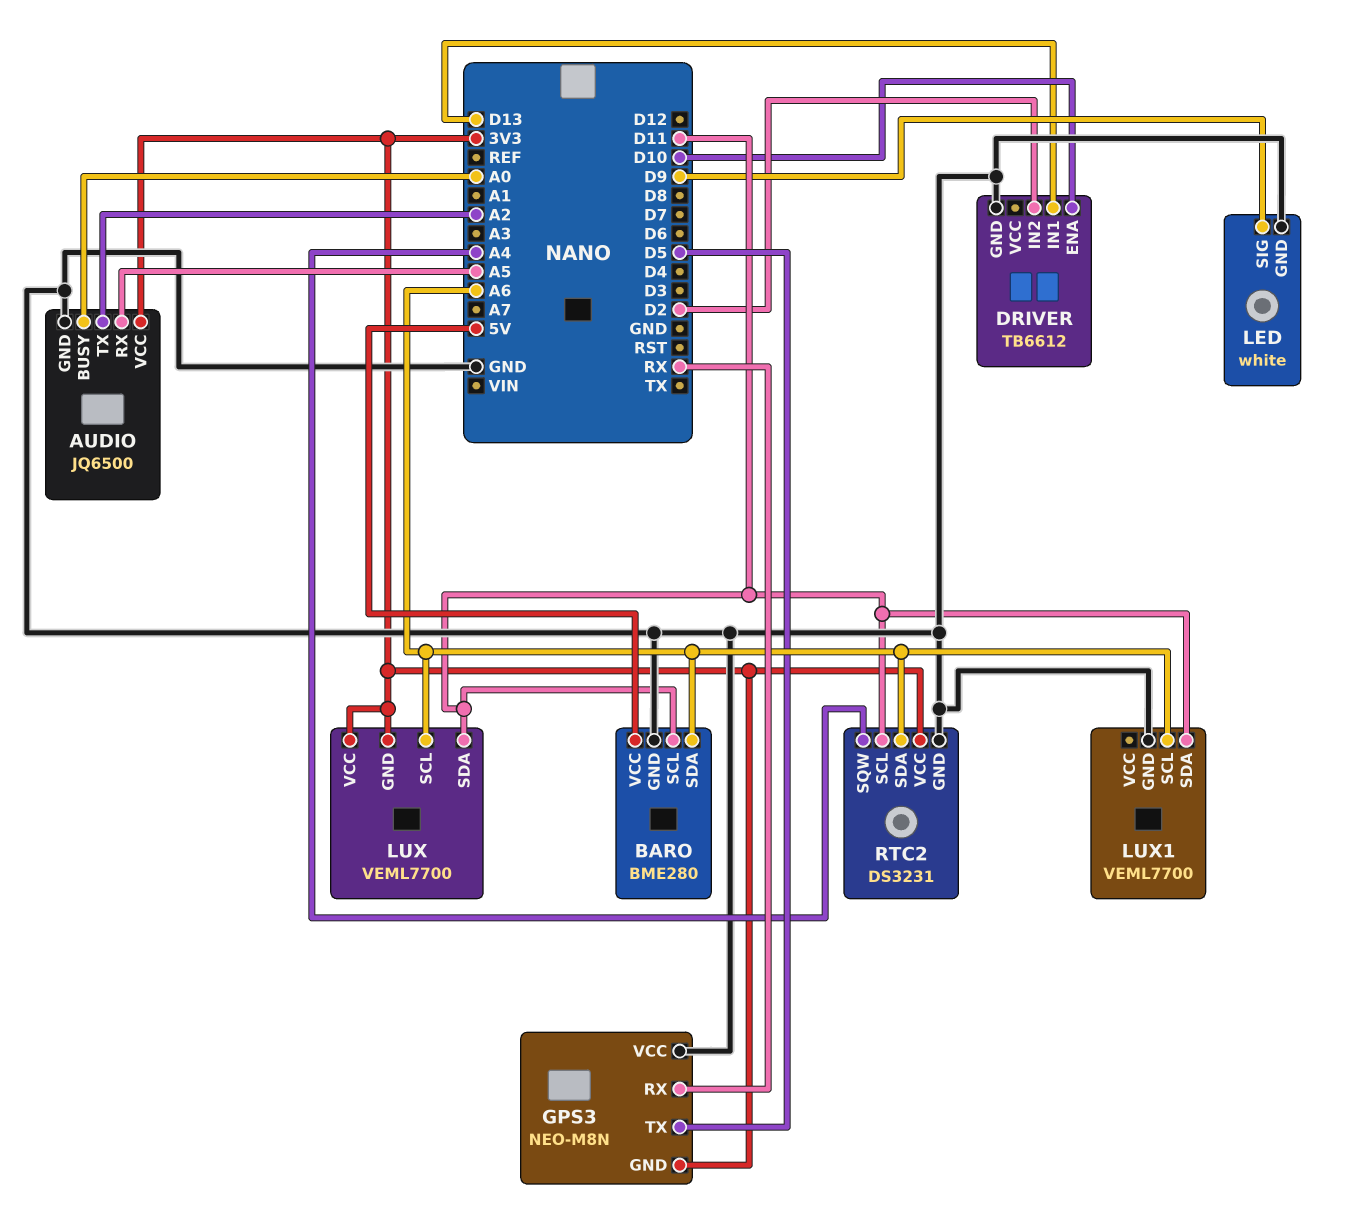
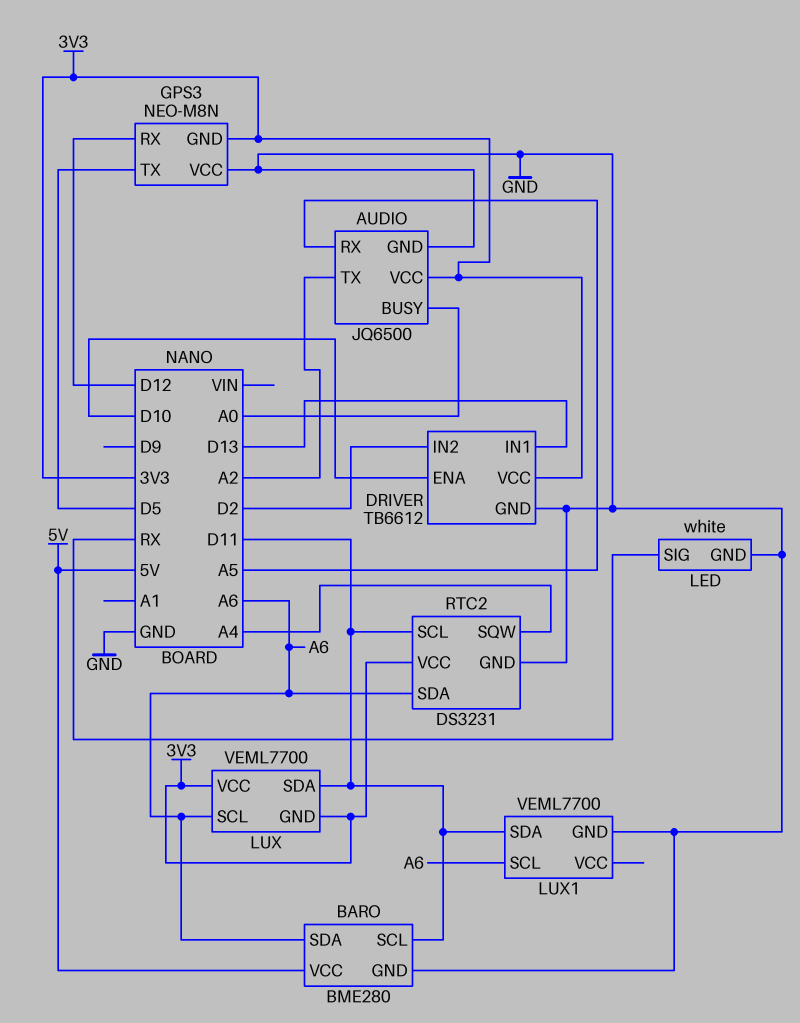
DRIVER pin VCC: none -> 3V3
GPS3 pin RX: RX -> D12
LED pin SIG: D9 -> RX

